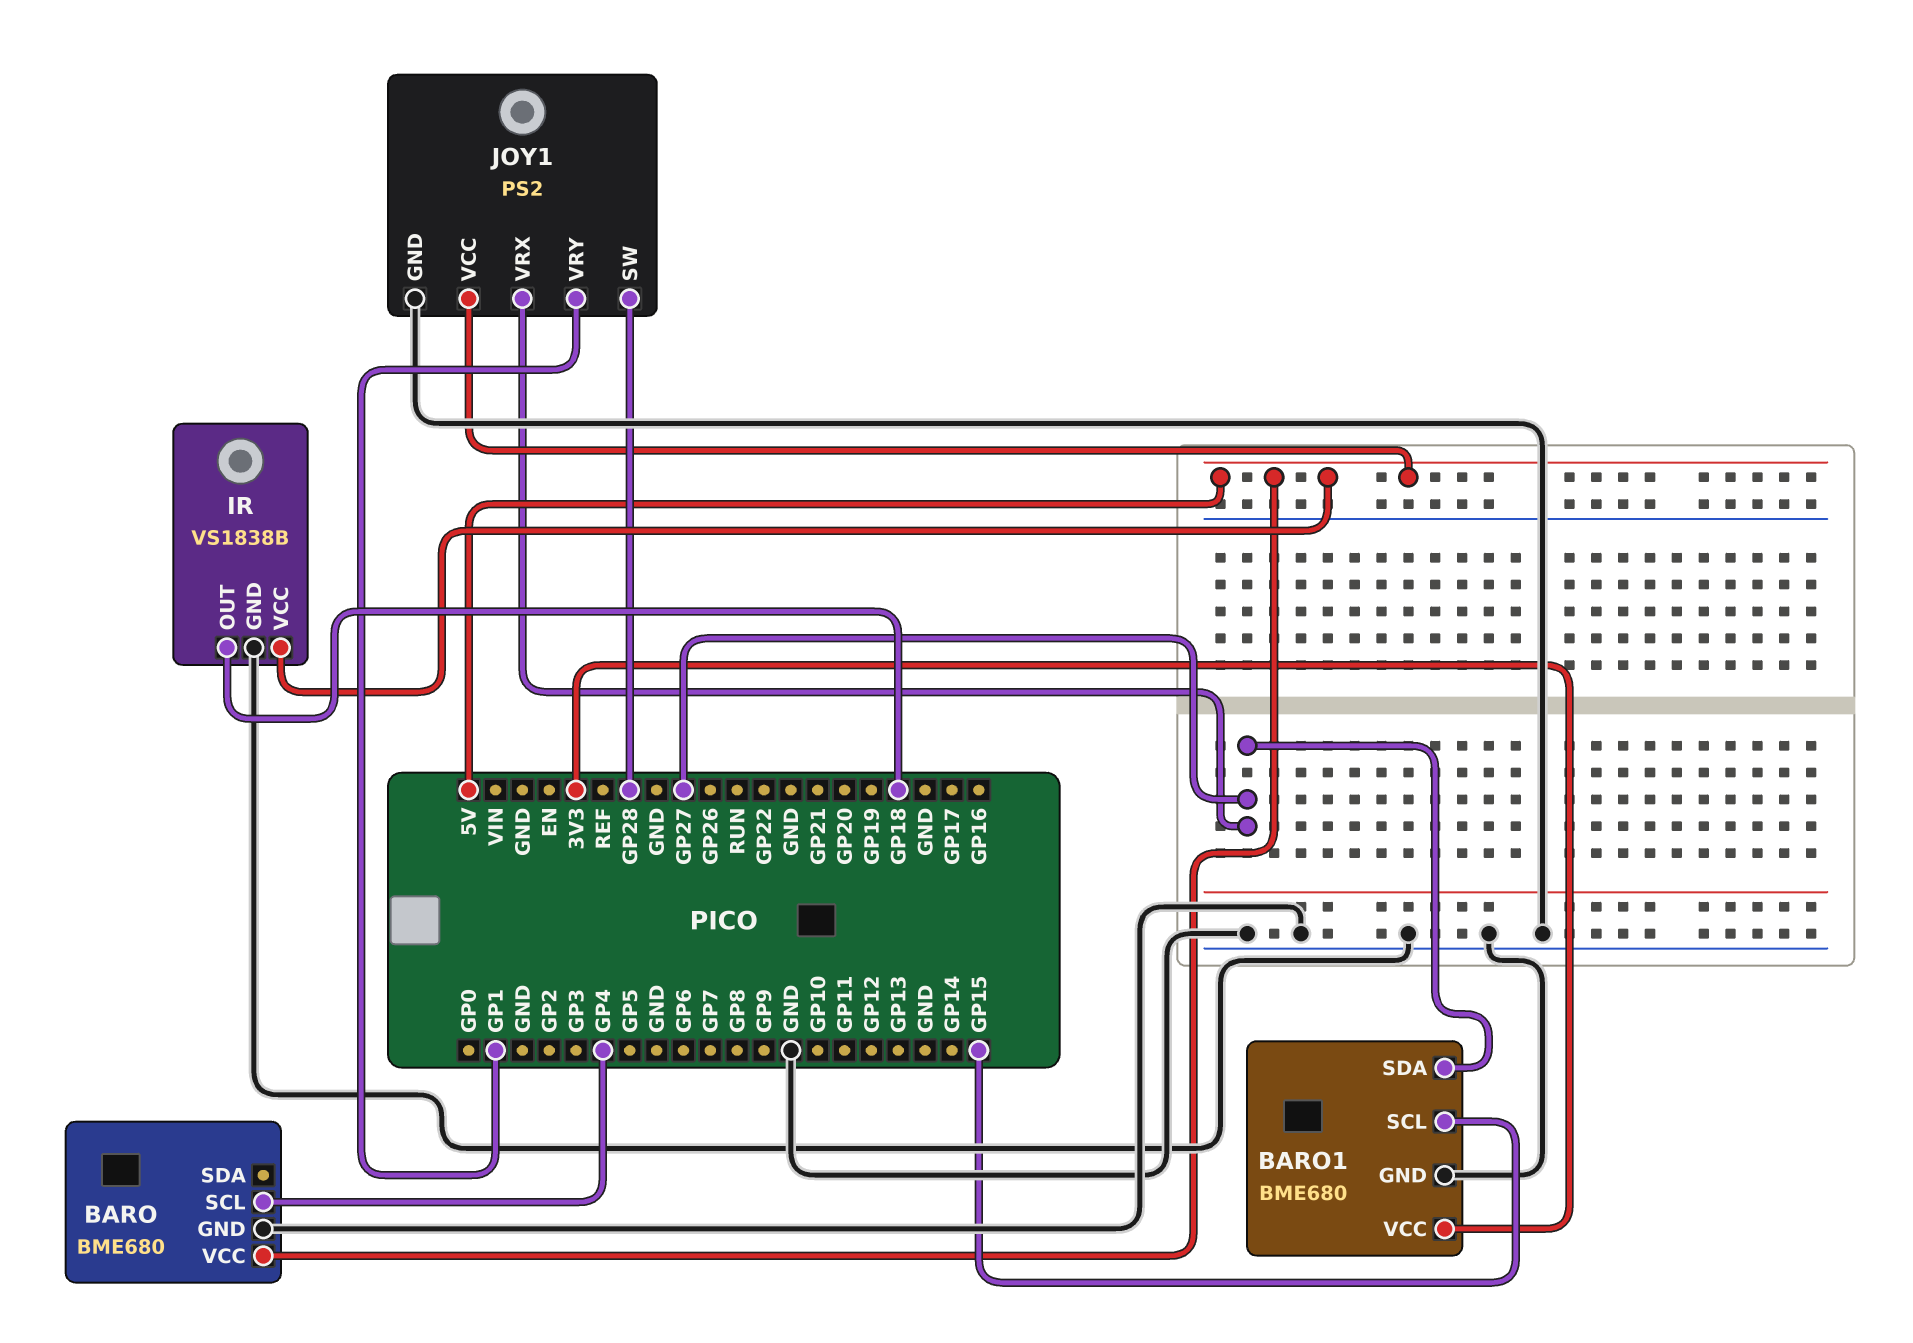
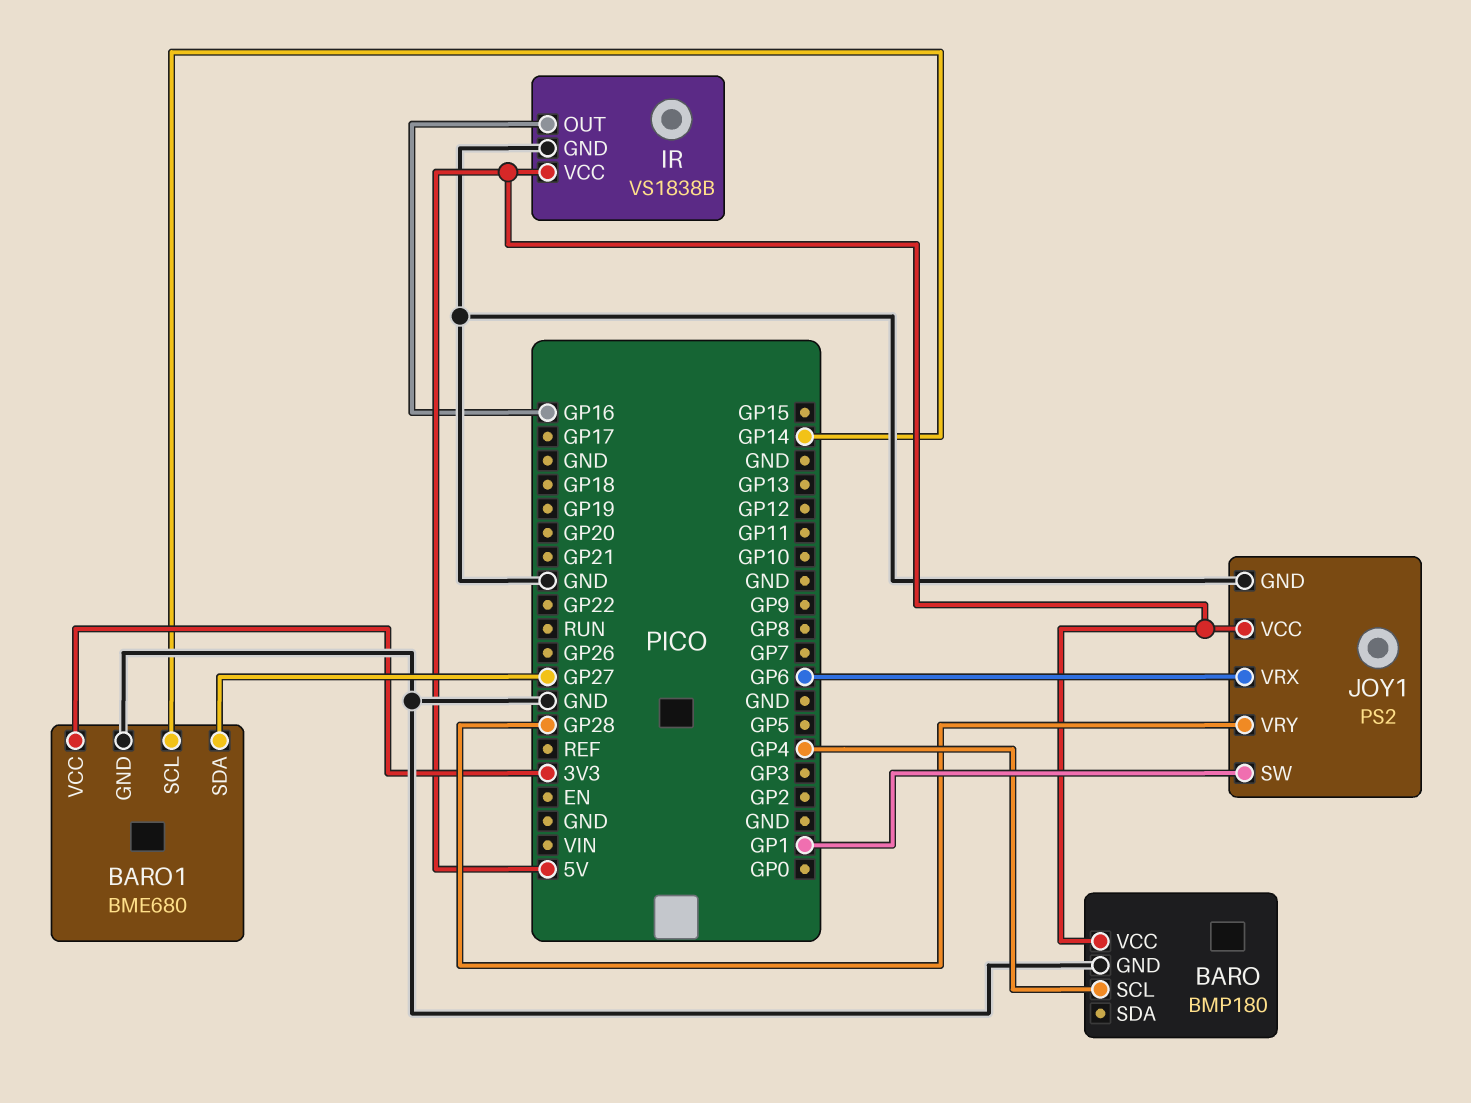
BARO: BME680 -> BMP180
BARO1 pin SCL: GP15 -> GP14
IR pin OUT: GP18 -> GP16
JOY1 pin SW: GP28 -> GP1
JOY1 pin VRX: GP27 -> GP6
JOY1 pin VRY: GP1 -> GP28

